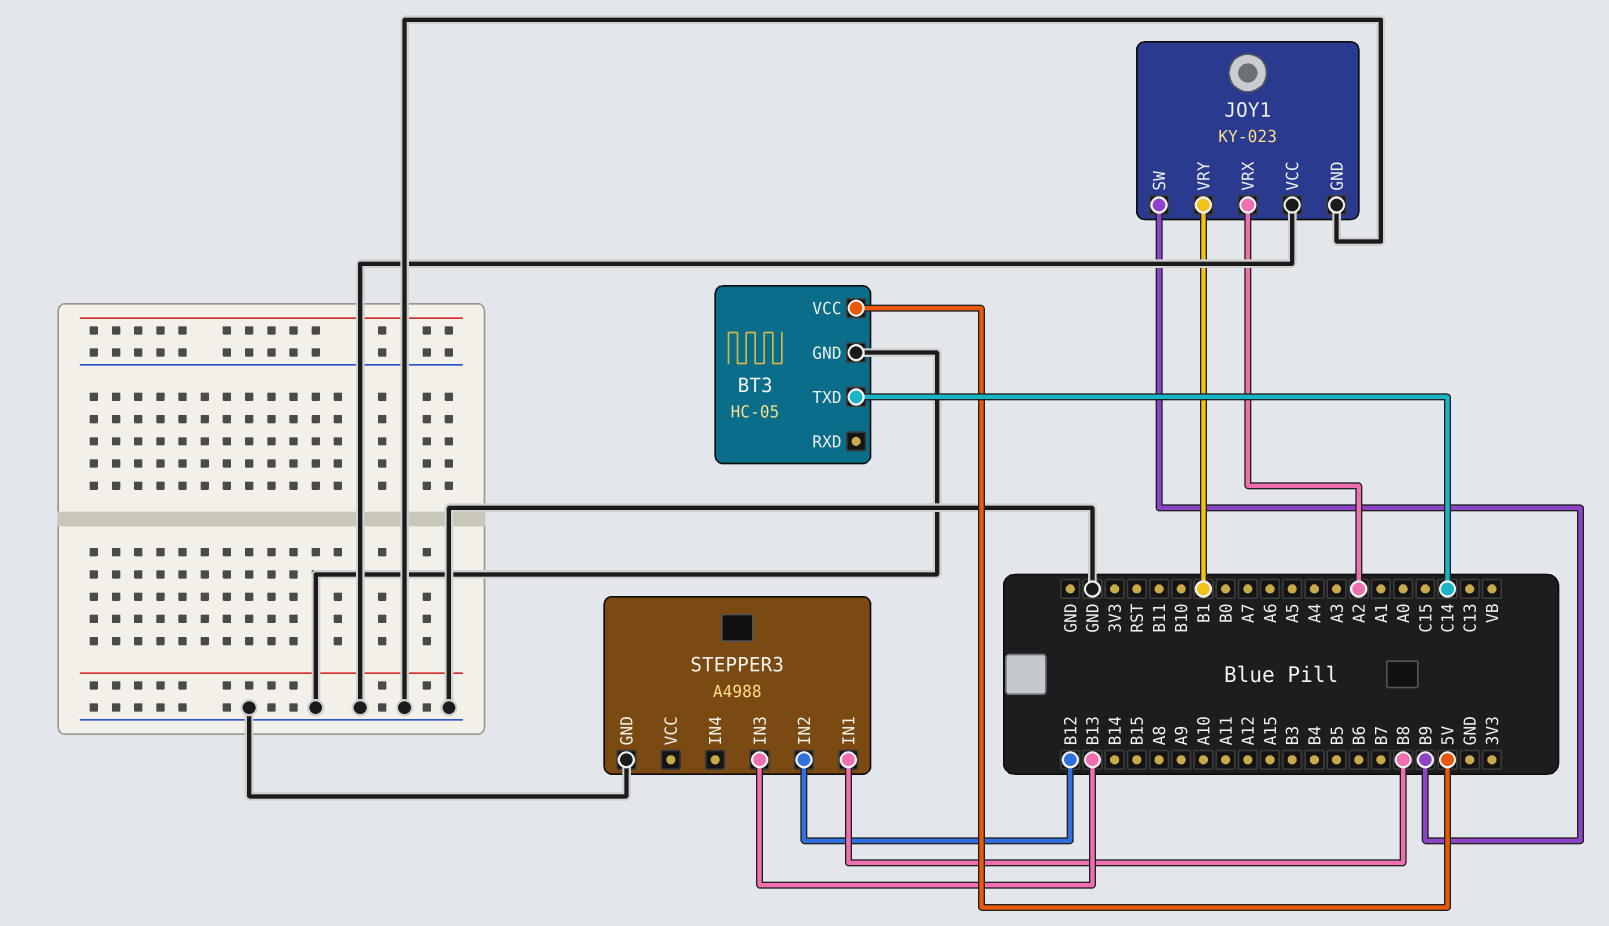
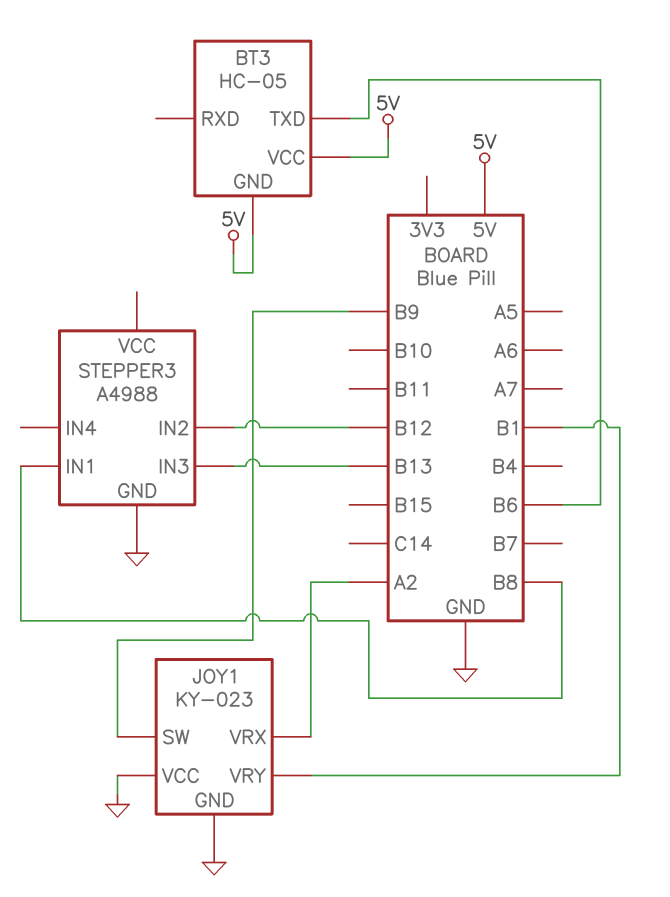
BT3 pin GND: GND -> 5V
BT3 pin TXD: C14 -> B6

